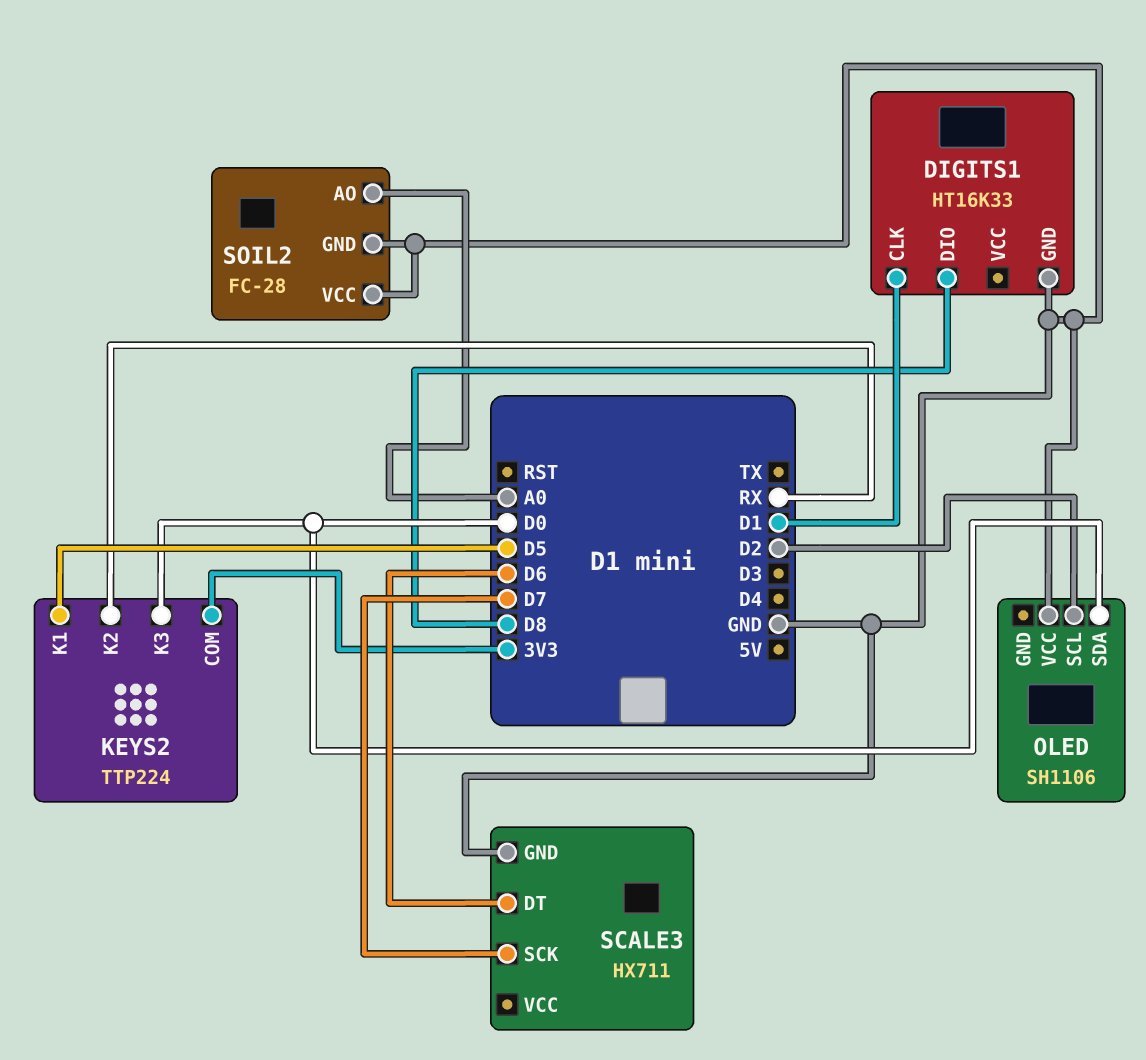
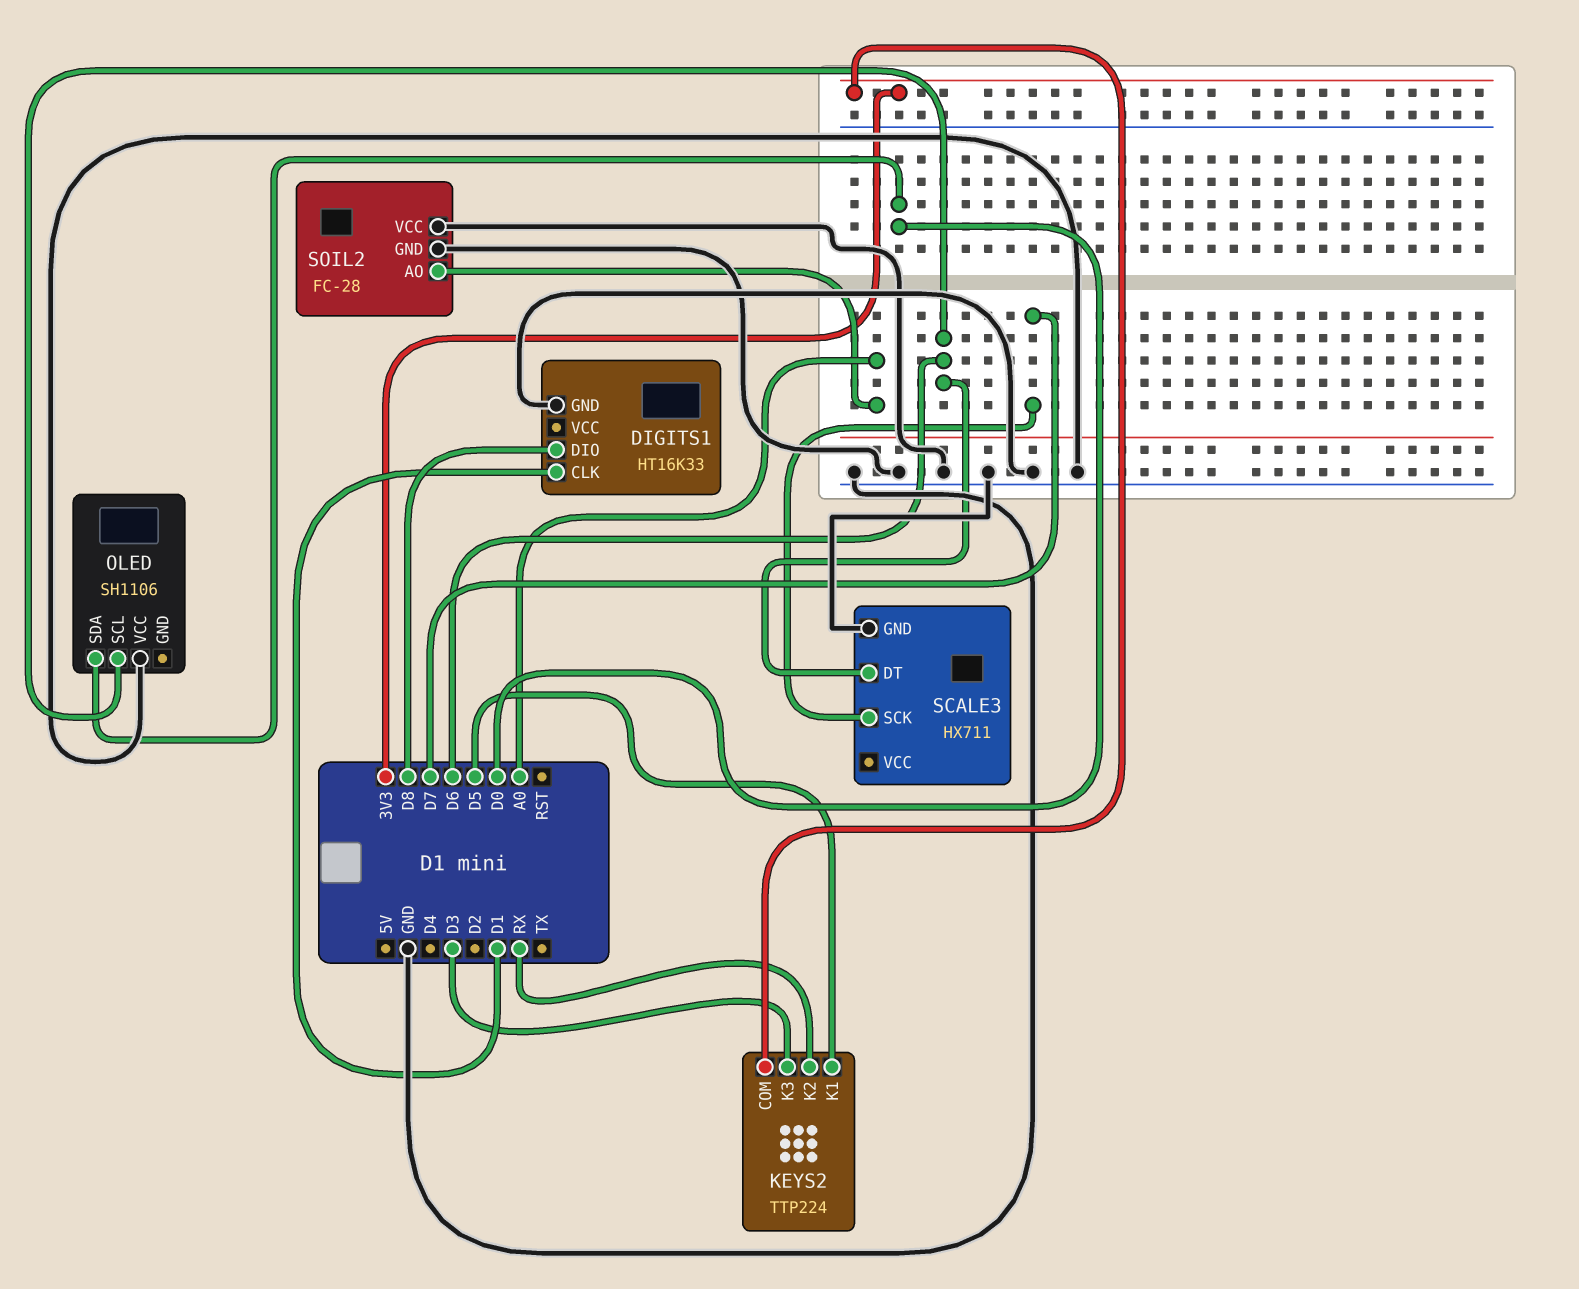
KEYS2 pin K3: D0 -> D3
OLED pin SCL: D2 -> D6

